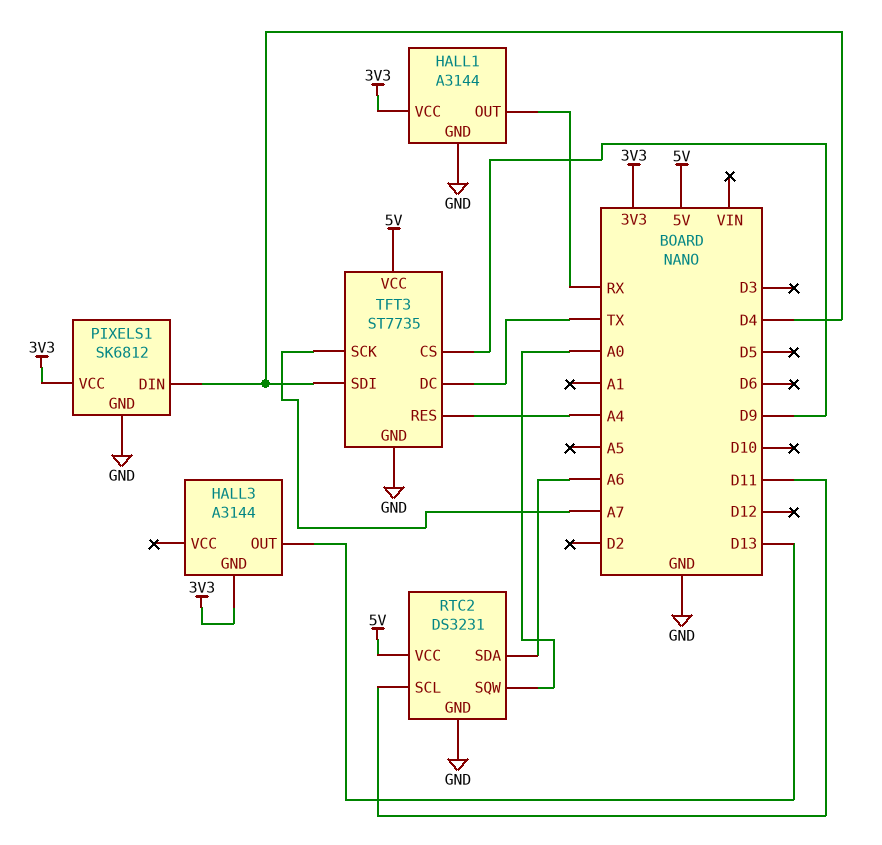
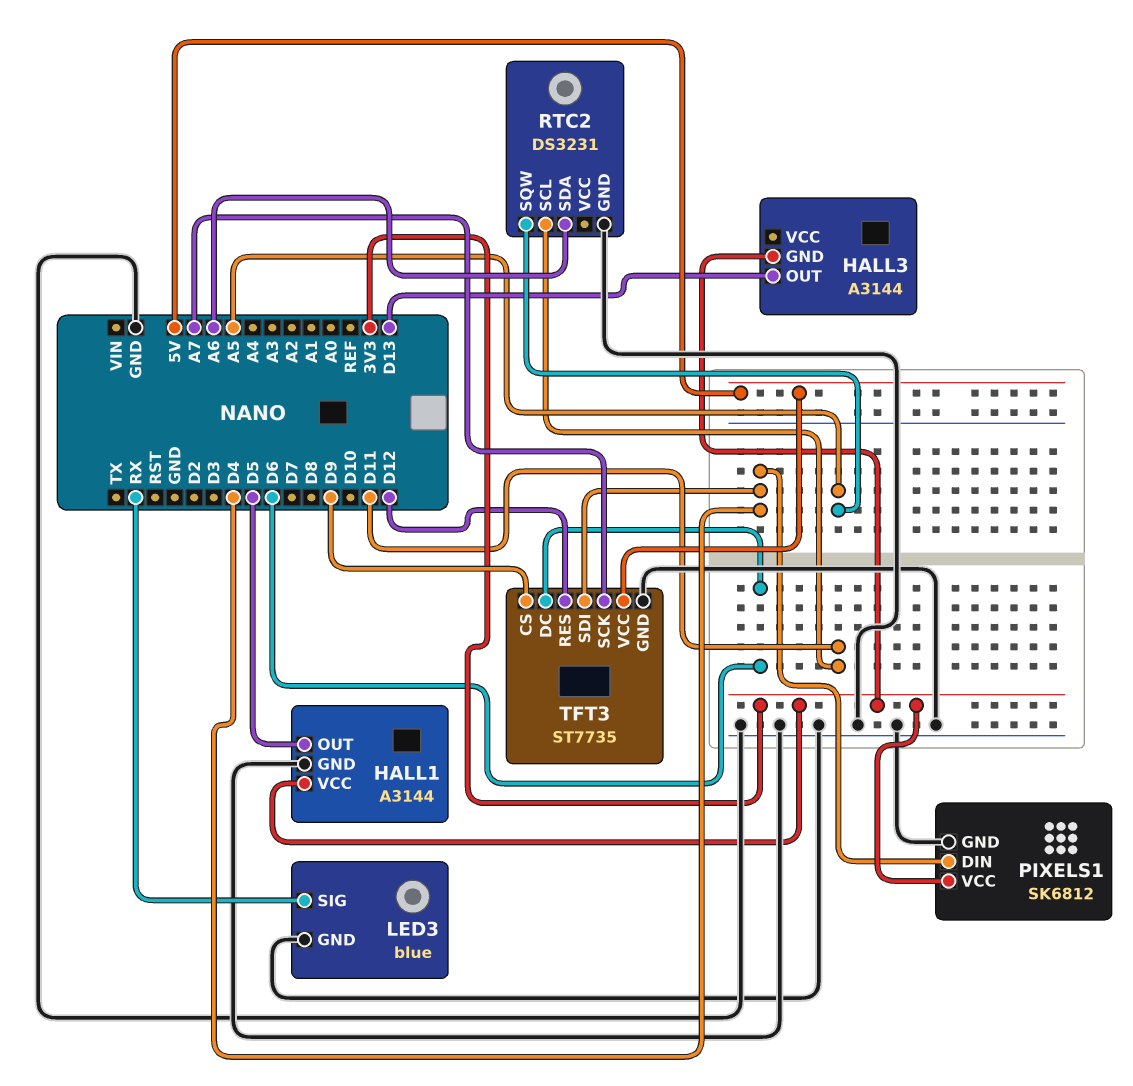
HALL1 pin OUT: RX -> D5
LED3: none -> blue
LED3 pin GND: none -> GND
LED3 pin SIG: none -> RX
RTC2 pin SQW: A0 -> A5
RTC2 pin VCC: 5V -> none
TFT3 pin DC: TX -> D6
TFT3 pin RES: A4 -> D12

